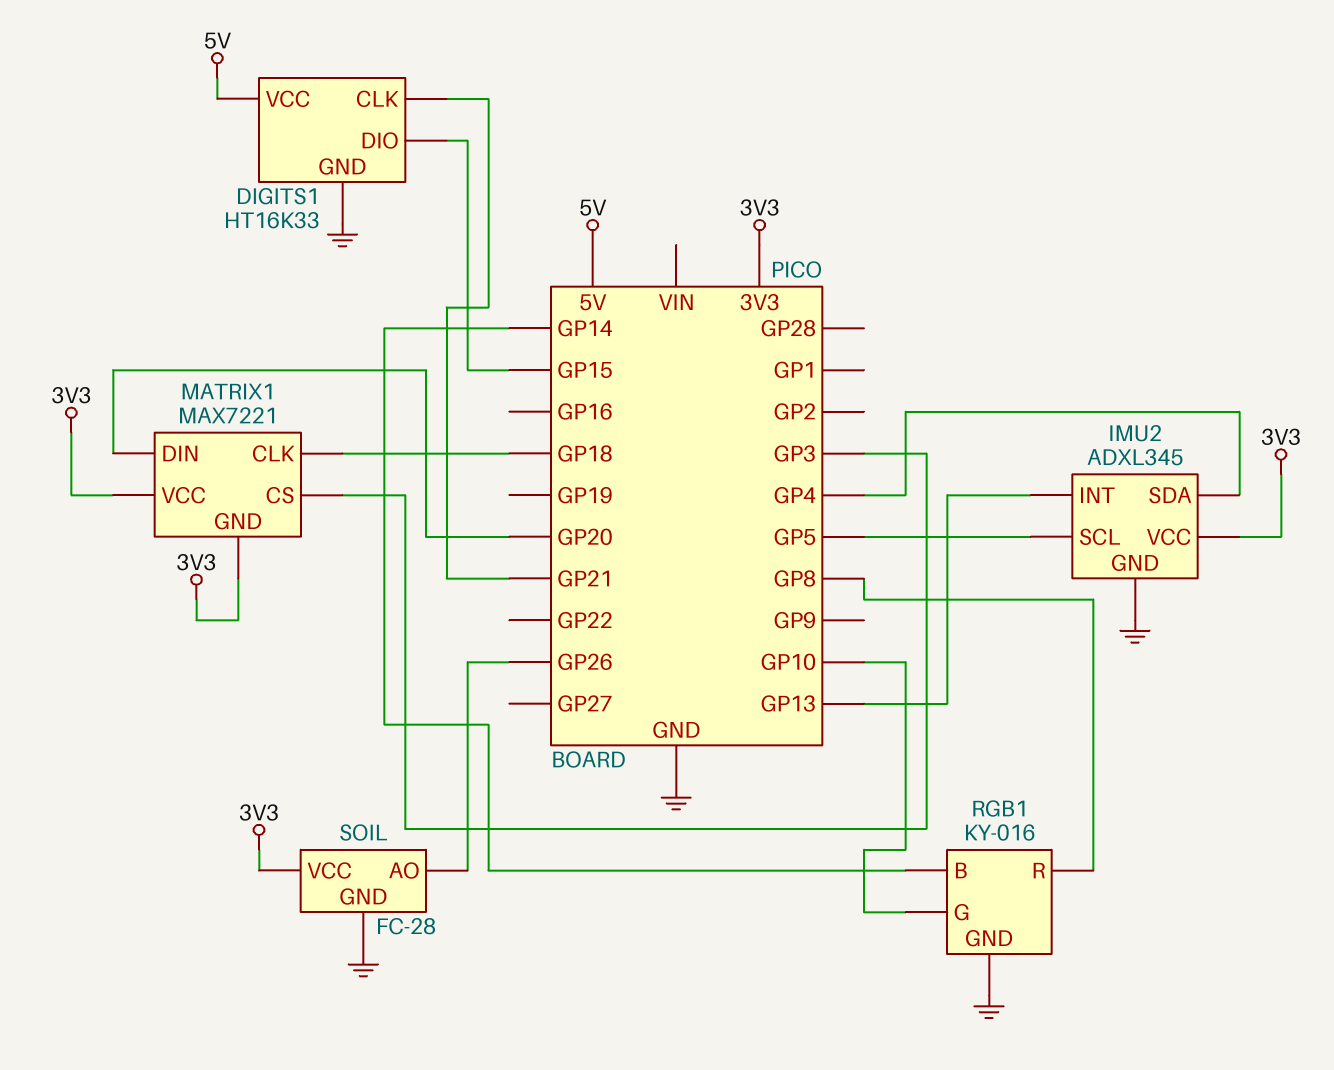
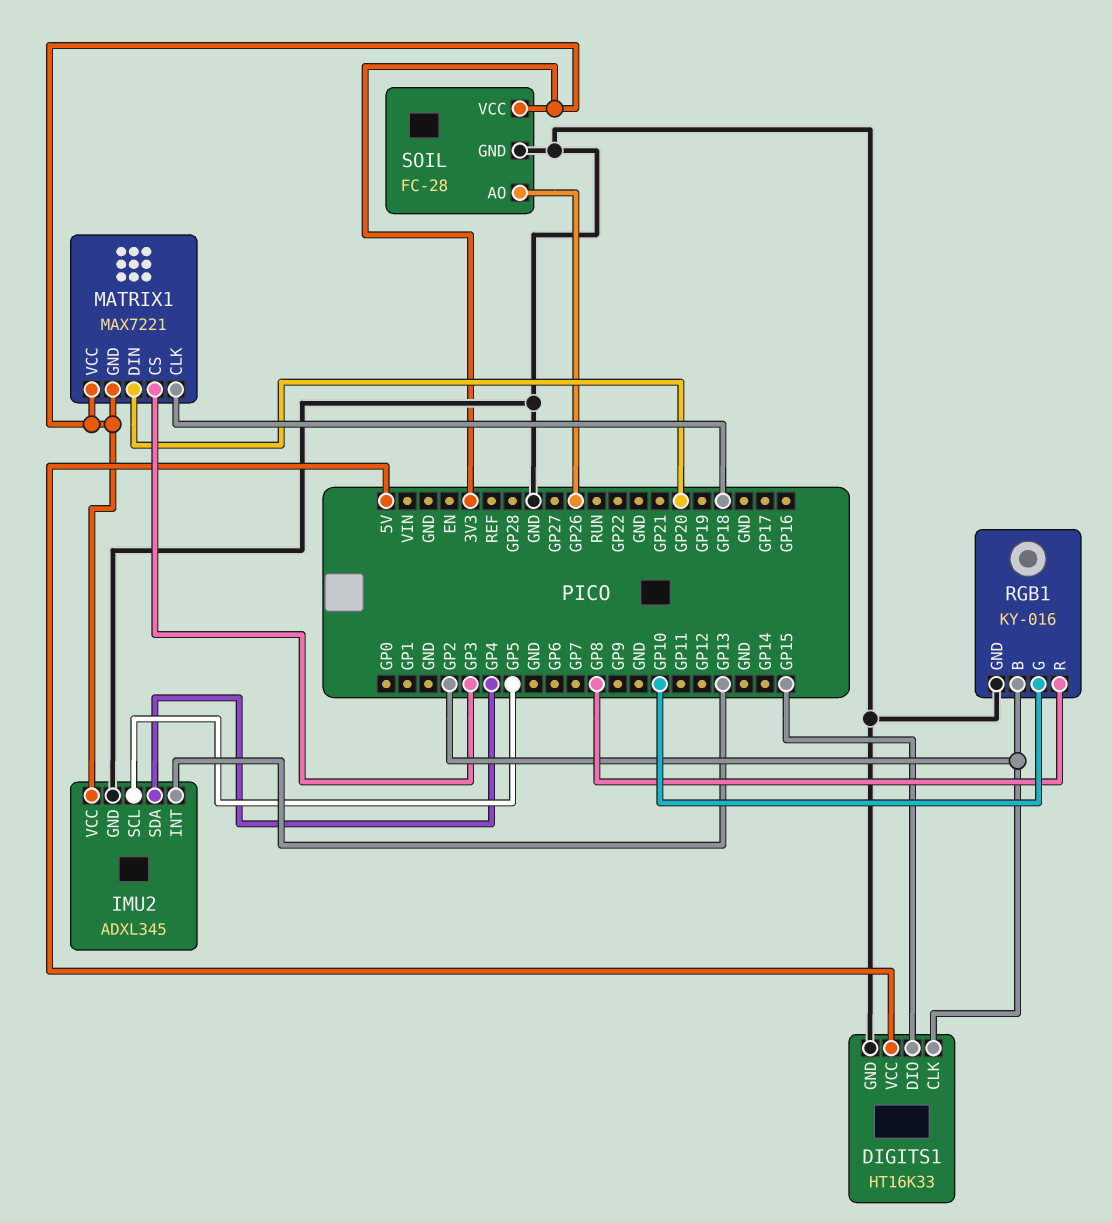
DIGITS1 pin CLK: GP21 -> GP2
RGB1 pin B: GP14 -> GP2

